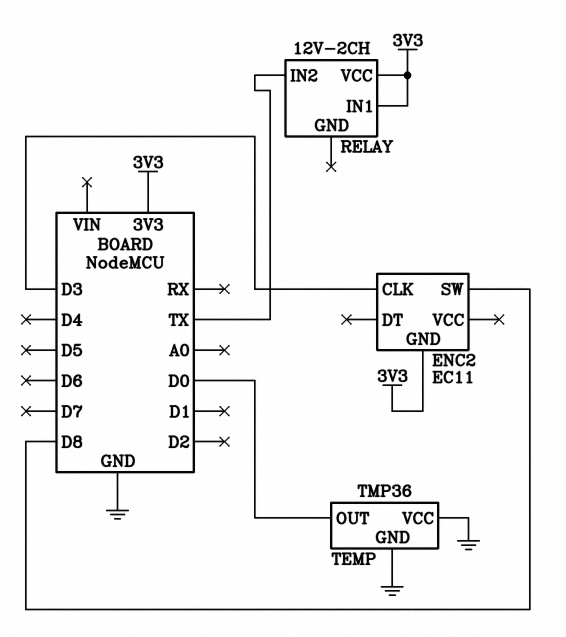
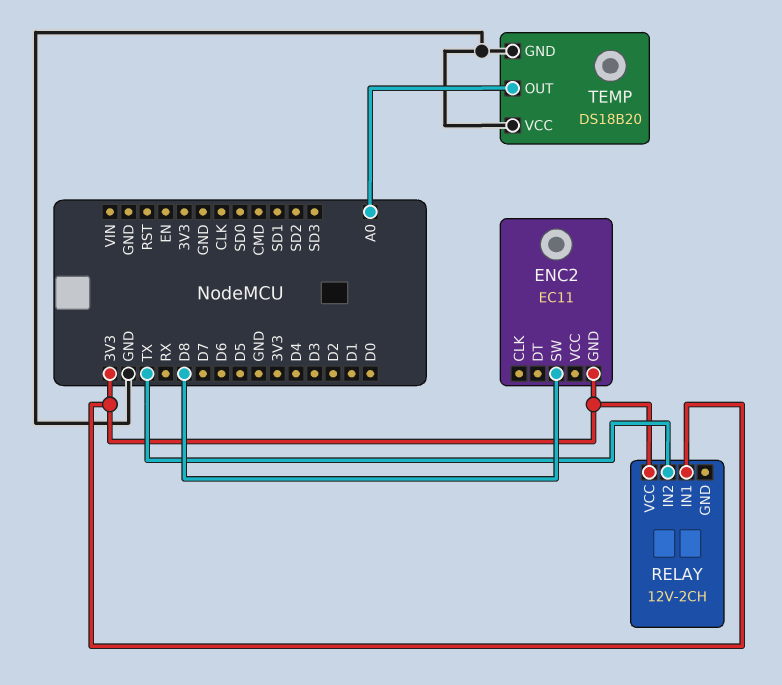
ENC2 pin CLK: D3 -> none
TEMP: TMP36 -> DS18B20
TEMP pin OUT: D0 -> A0

